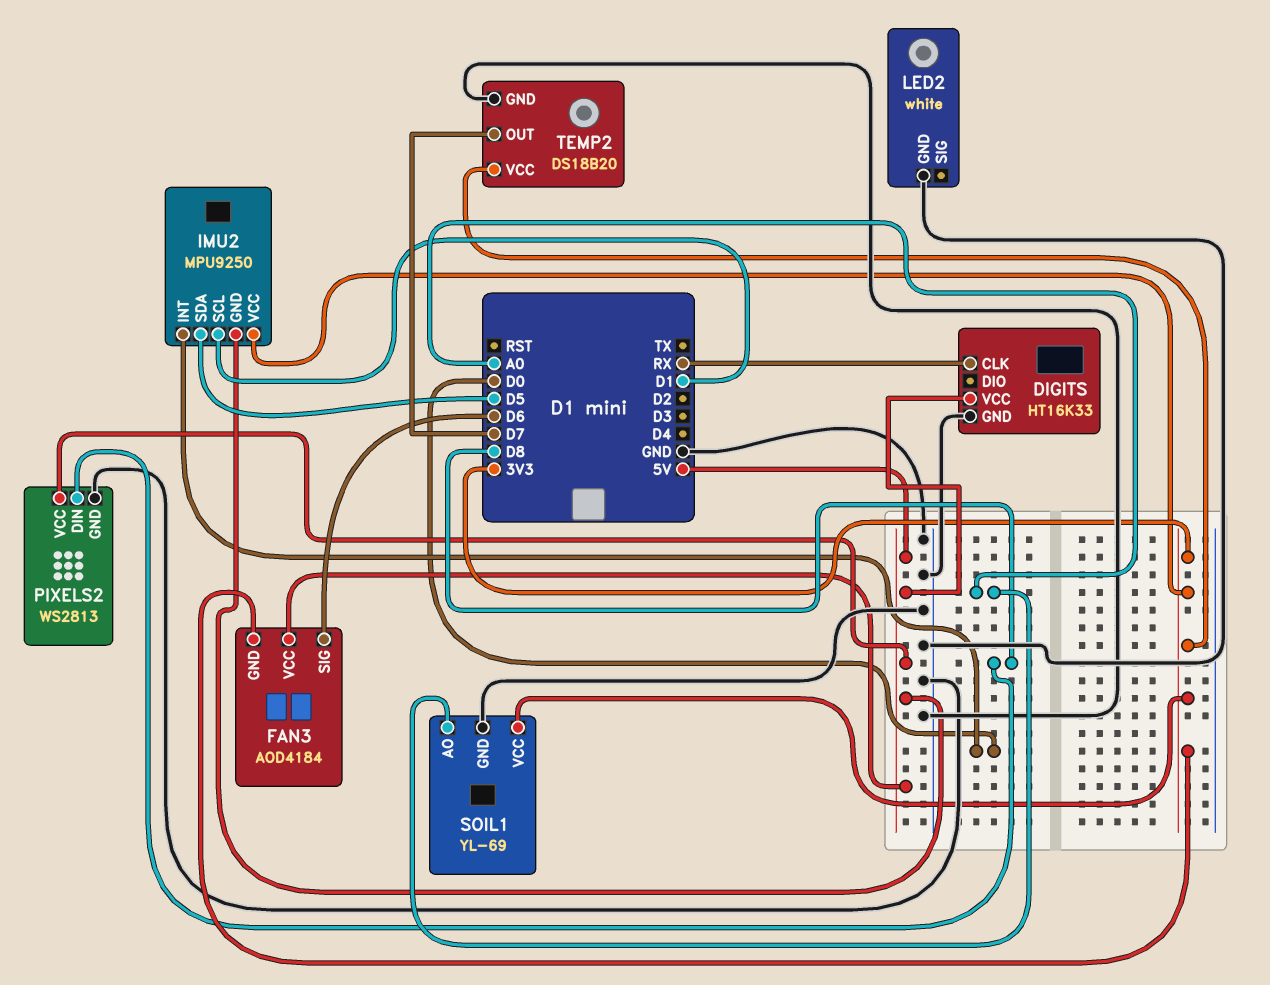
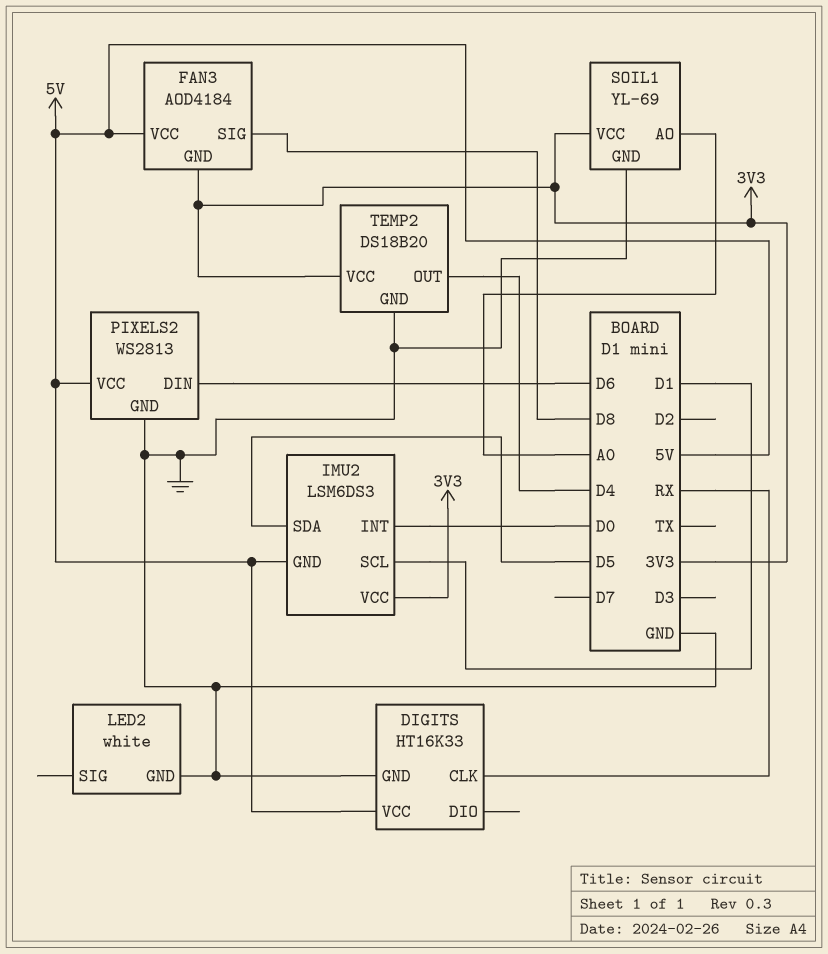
FAN3 pin SIG: D6 -> D8
IMU2: MPU9250 -> LSM6DS3
PIXELS2 pin DIN: D8 -> D6
TEMP2 pin OUT: D7 -> D4

